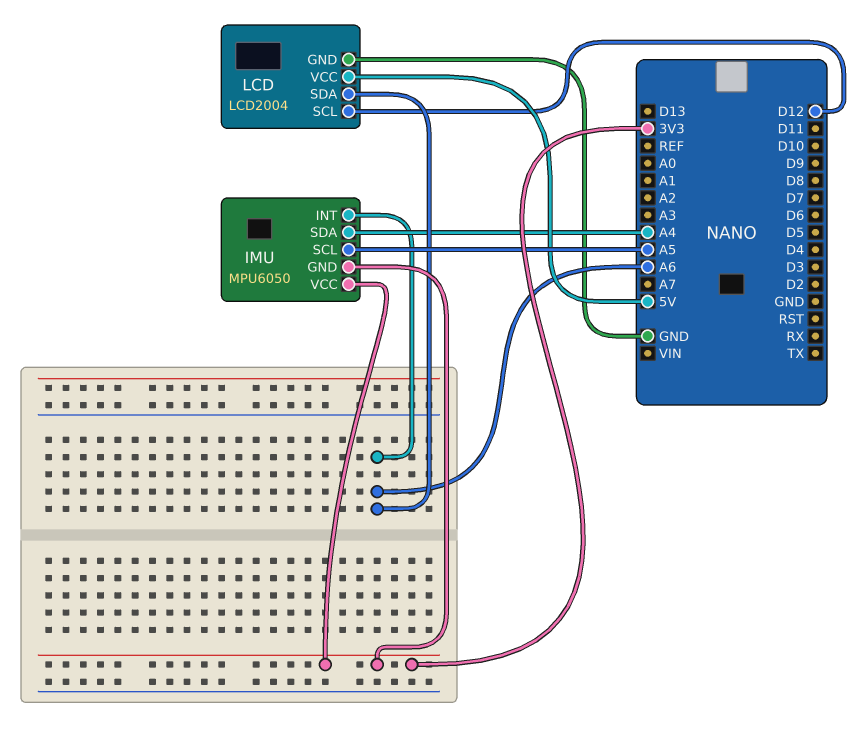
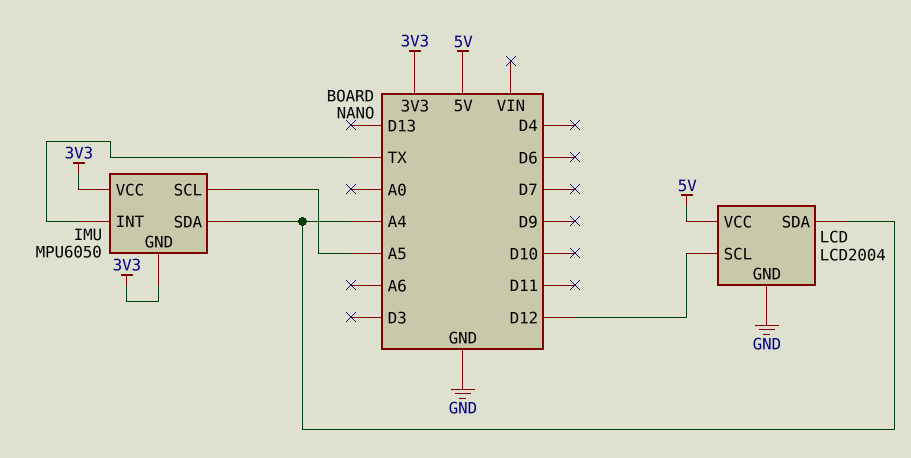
IMU pin INT: A6 -> TX
LCD pin SDA: A6 -> A4

